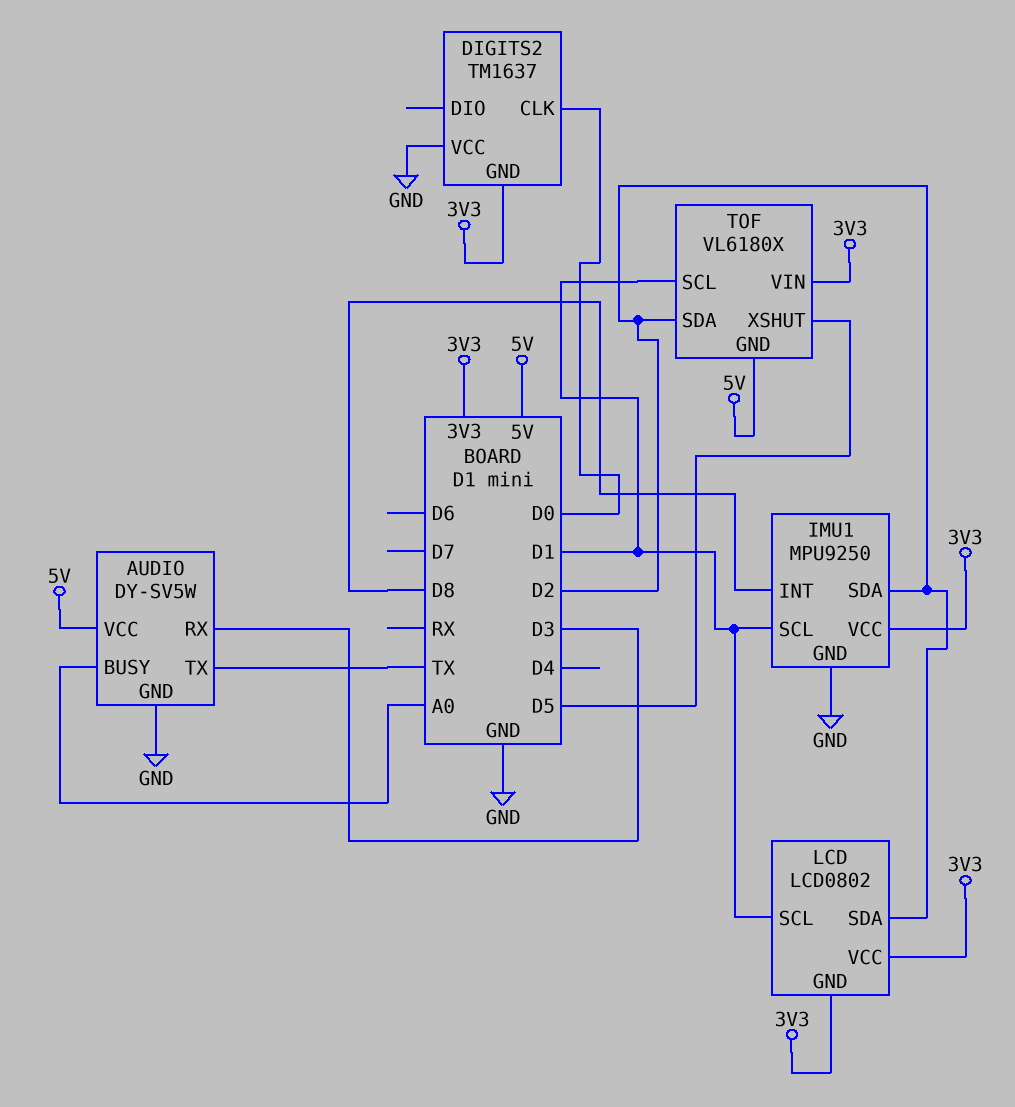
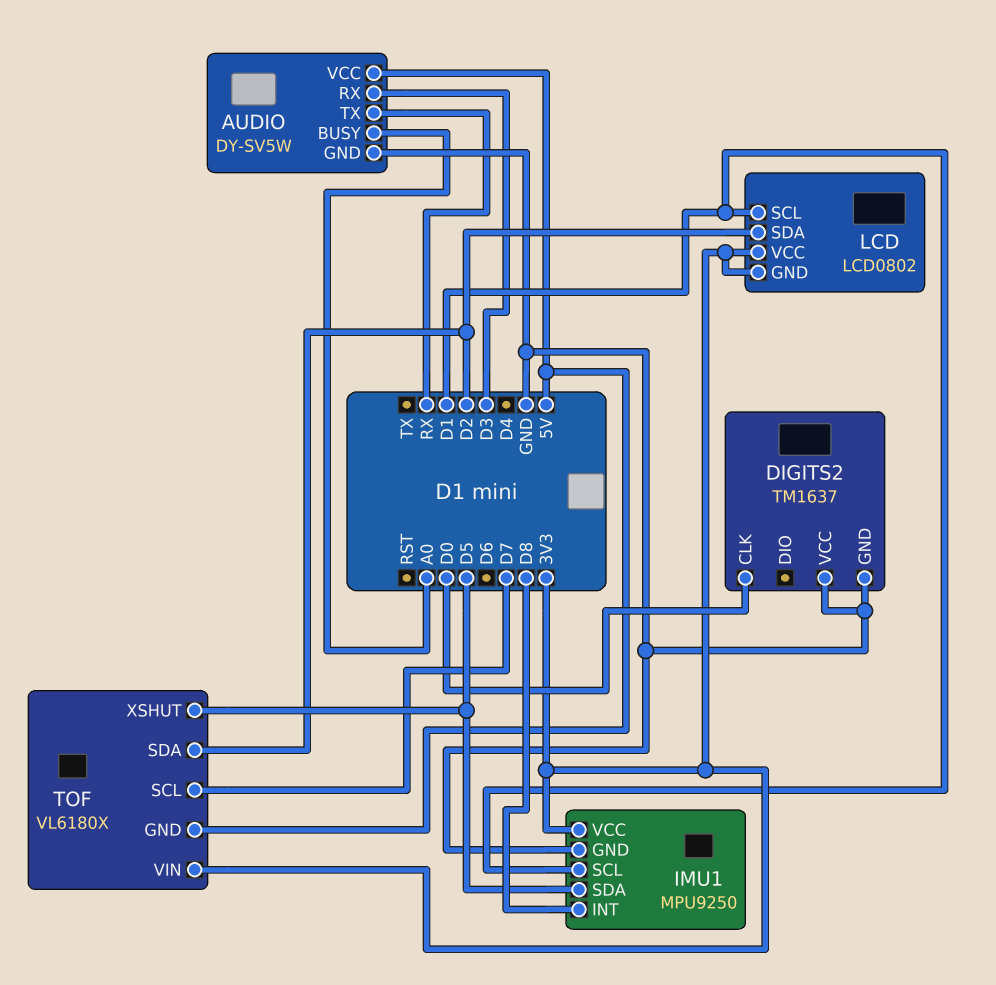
AUDIO pin TX: TX -> RX
DIGITS2 pin GND: 3V3 -> GND
IMU1 pin SDA: D2 -> D5
TOF pin SCL: D1 -> D7

